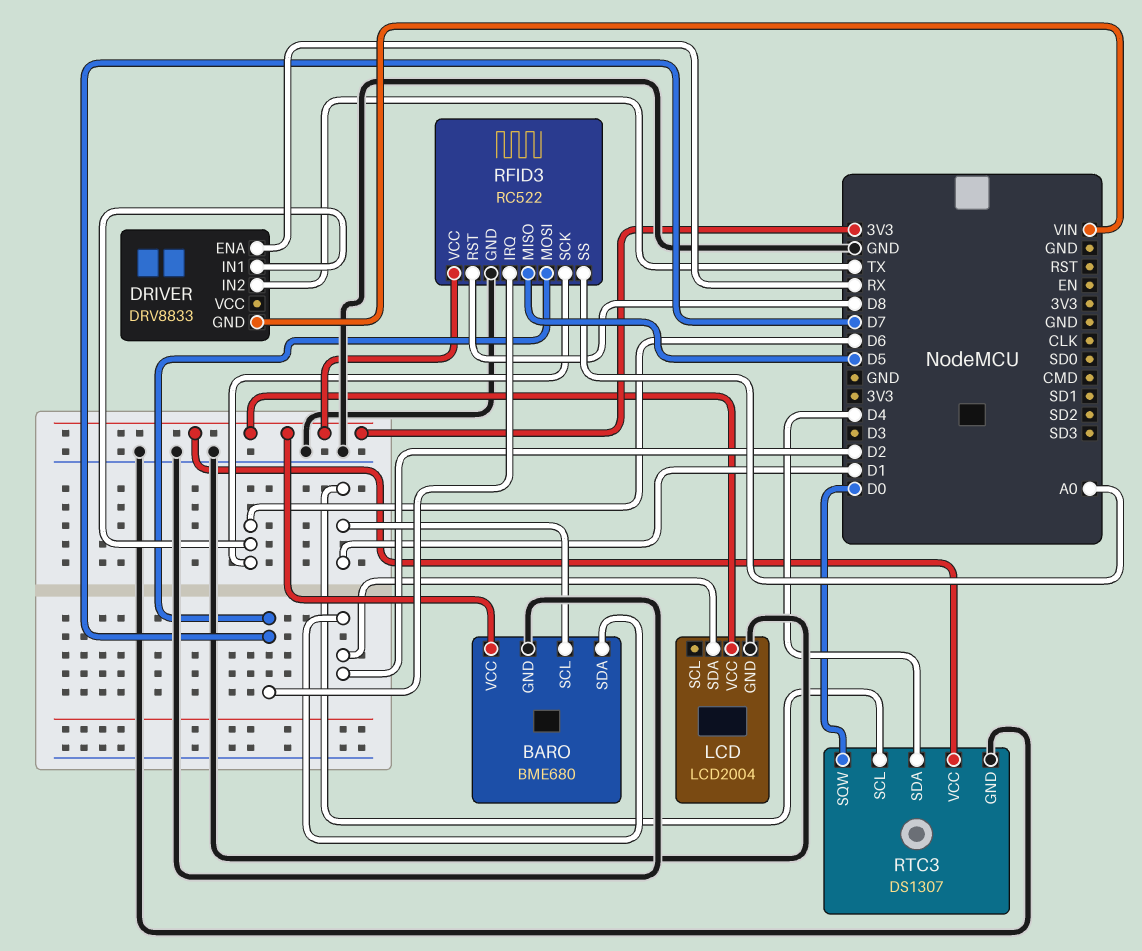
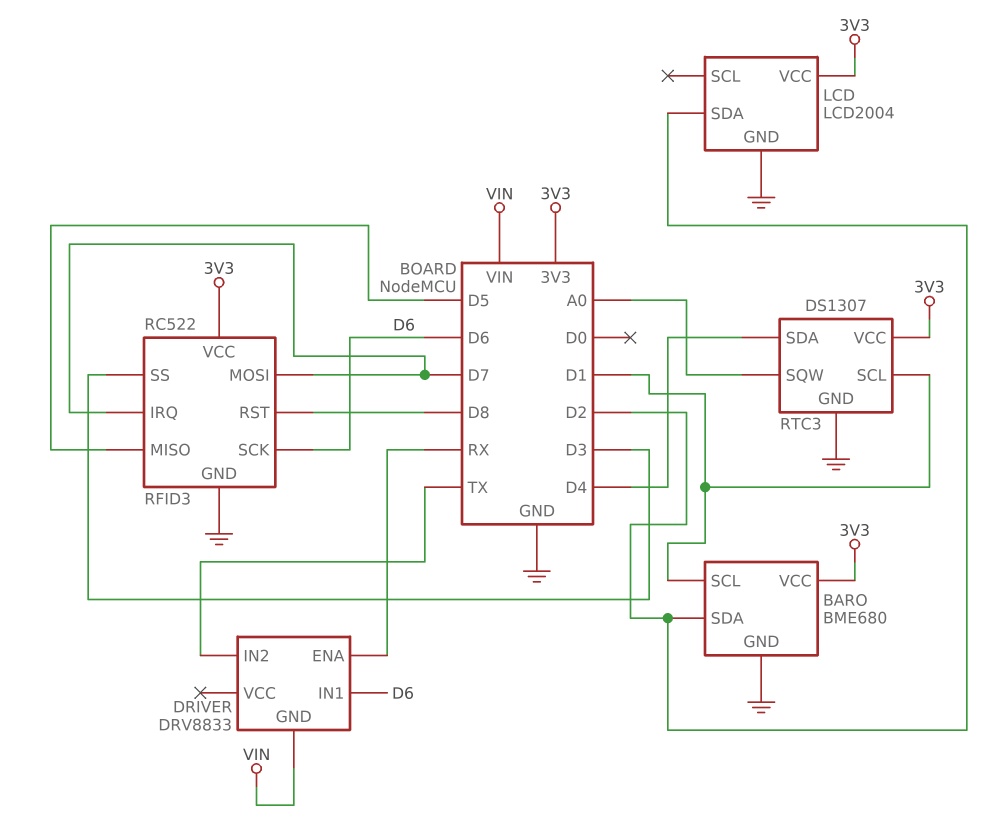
RFID3 pin SS: A0 -> D3
RTC3 pin SQW: D0 -> A0

